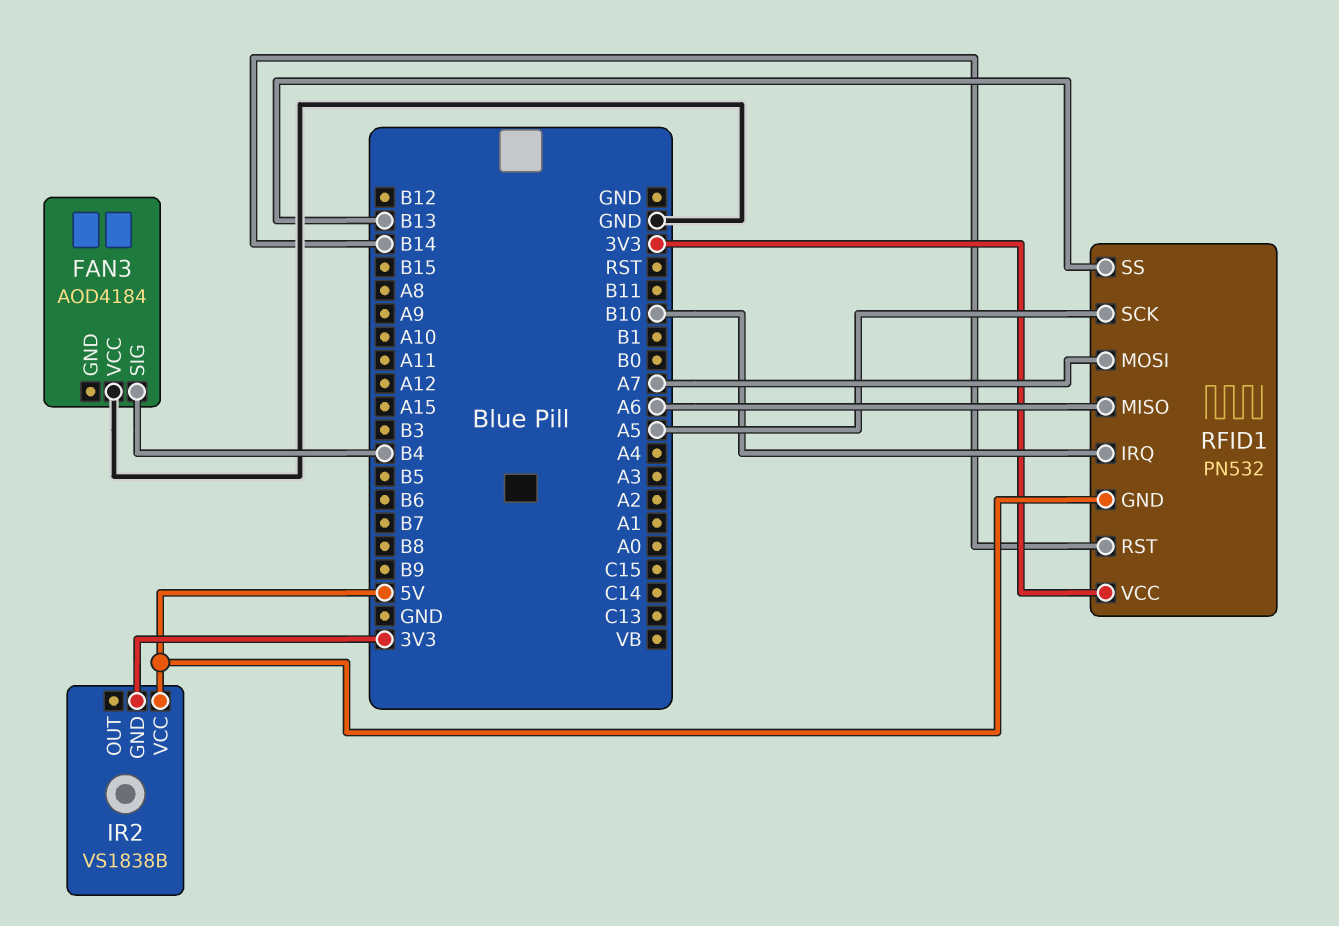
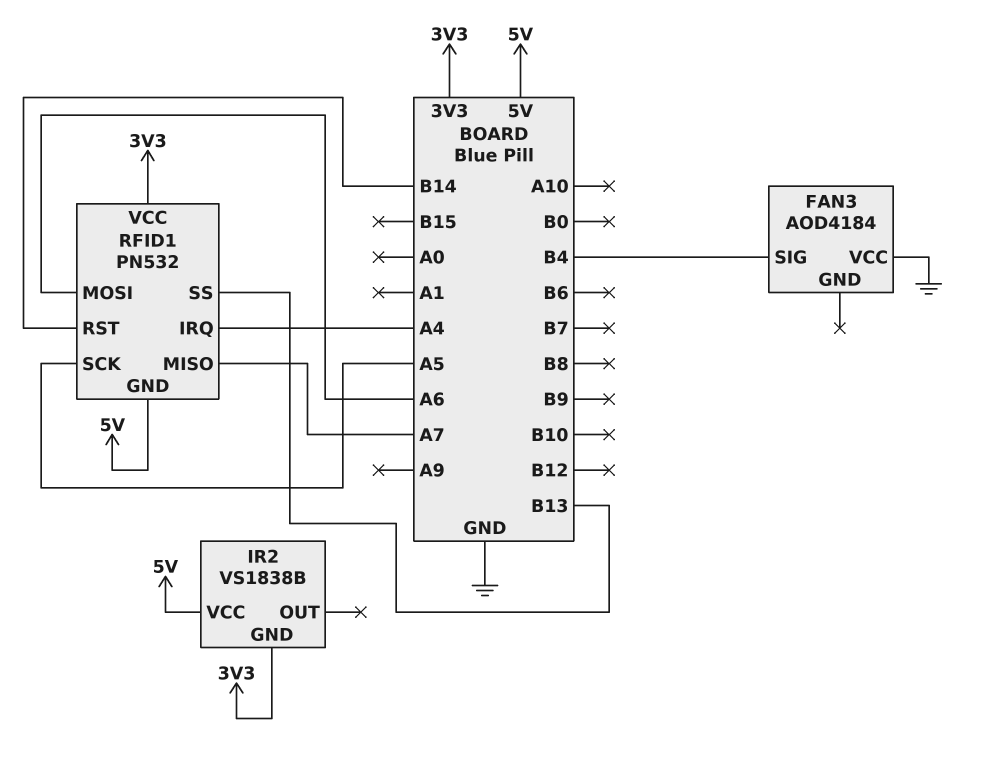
RFID1 pin IRQ: B10 -> A4
RFID1 pin MISO: A6 -> A7
RFID1 pin MOSI: A7 -> A6

